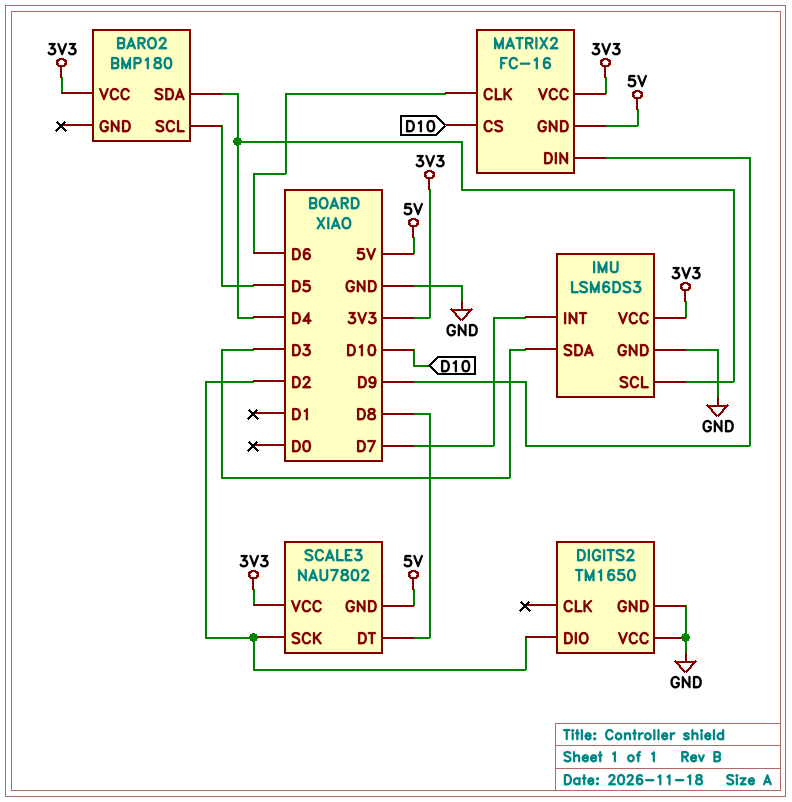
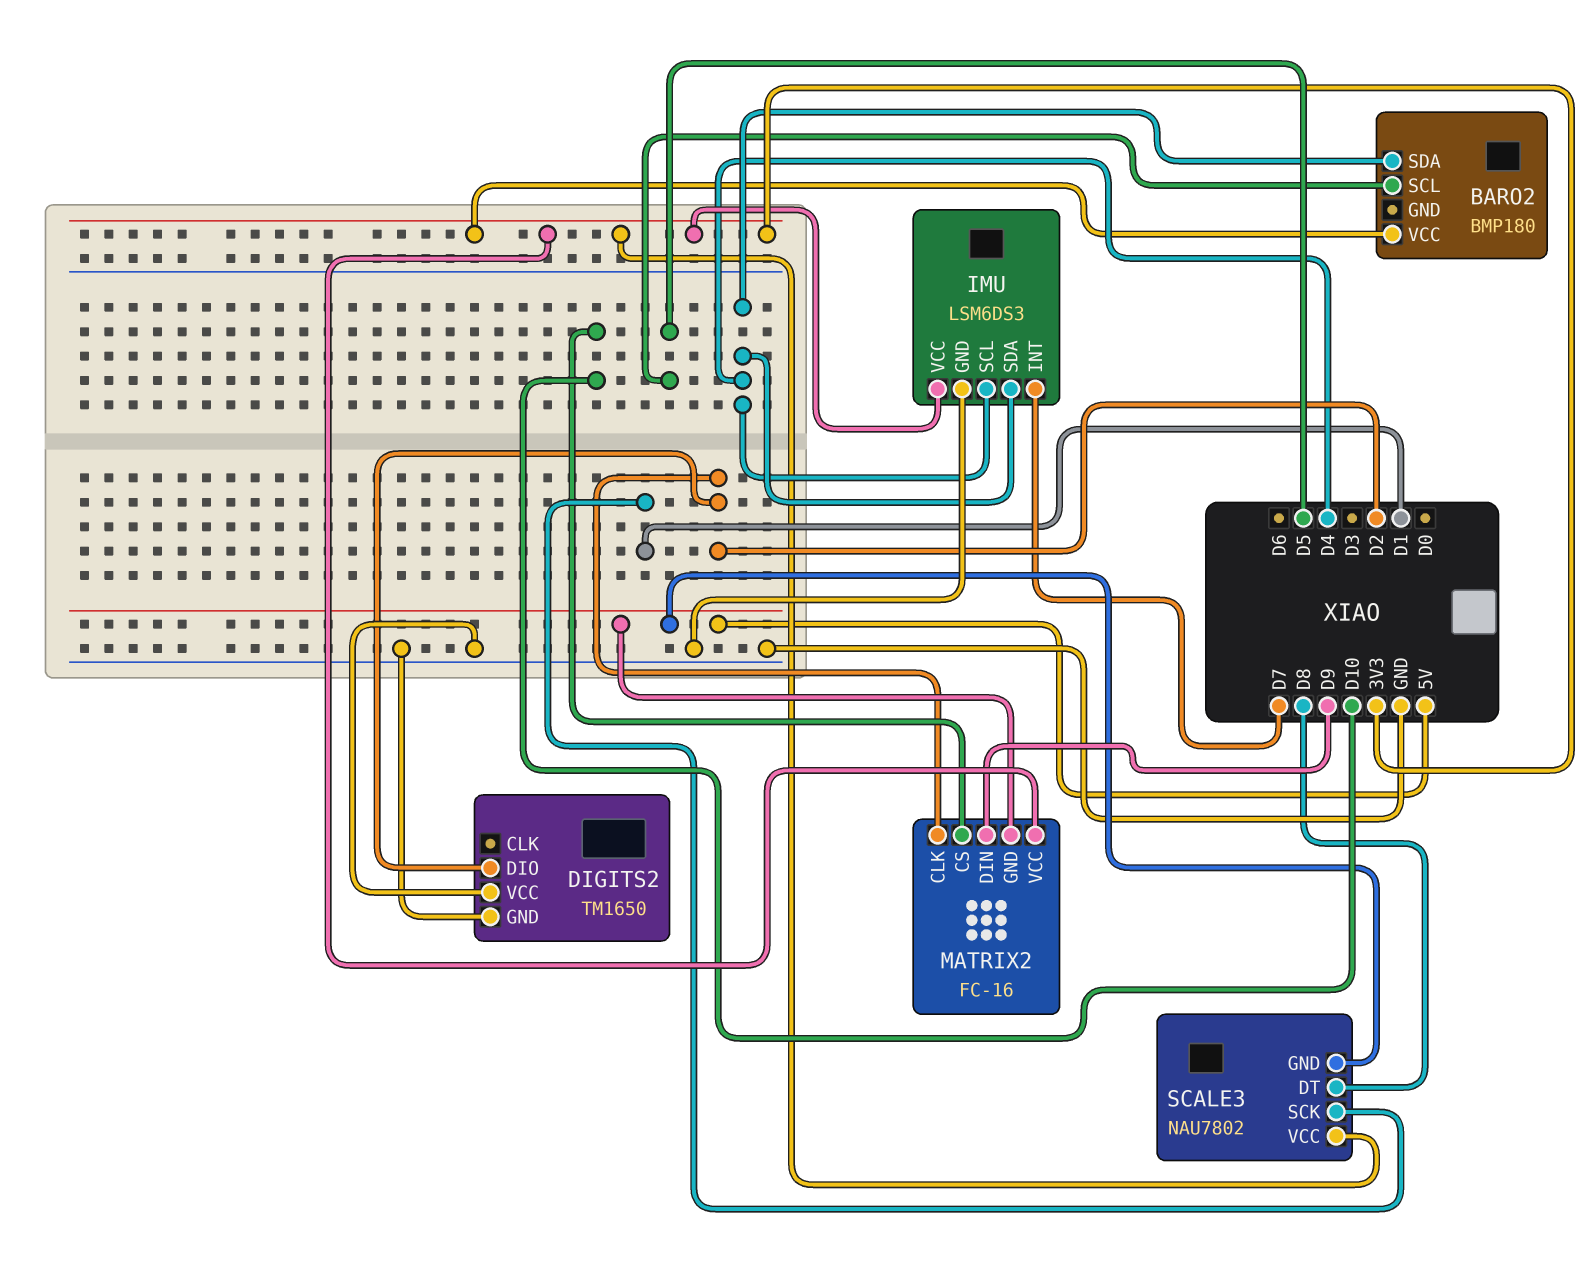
IMU pin SDA: D3 -> D4
MATRIX2 pin CLK: D6 -> D2
SCALE3 pin SCK: D2 -> D1

